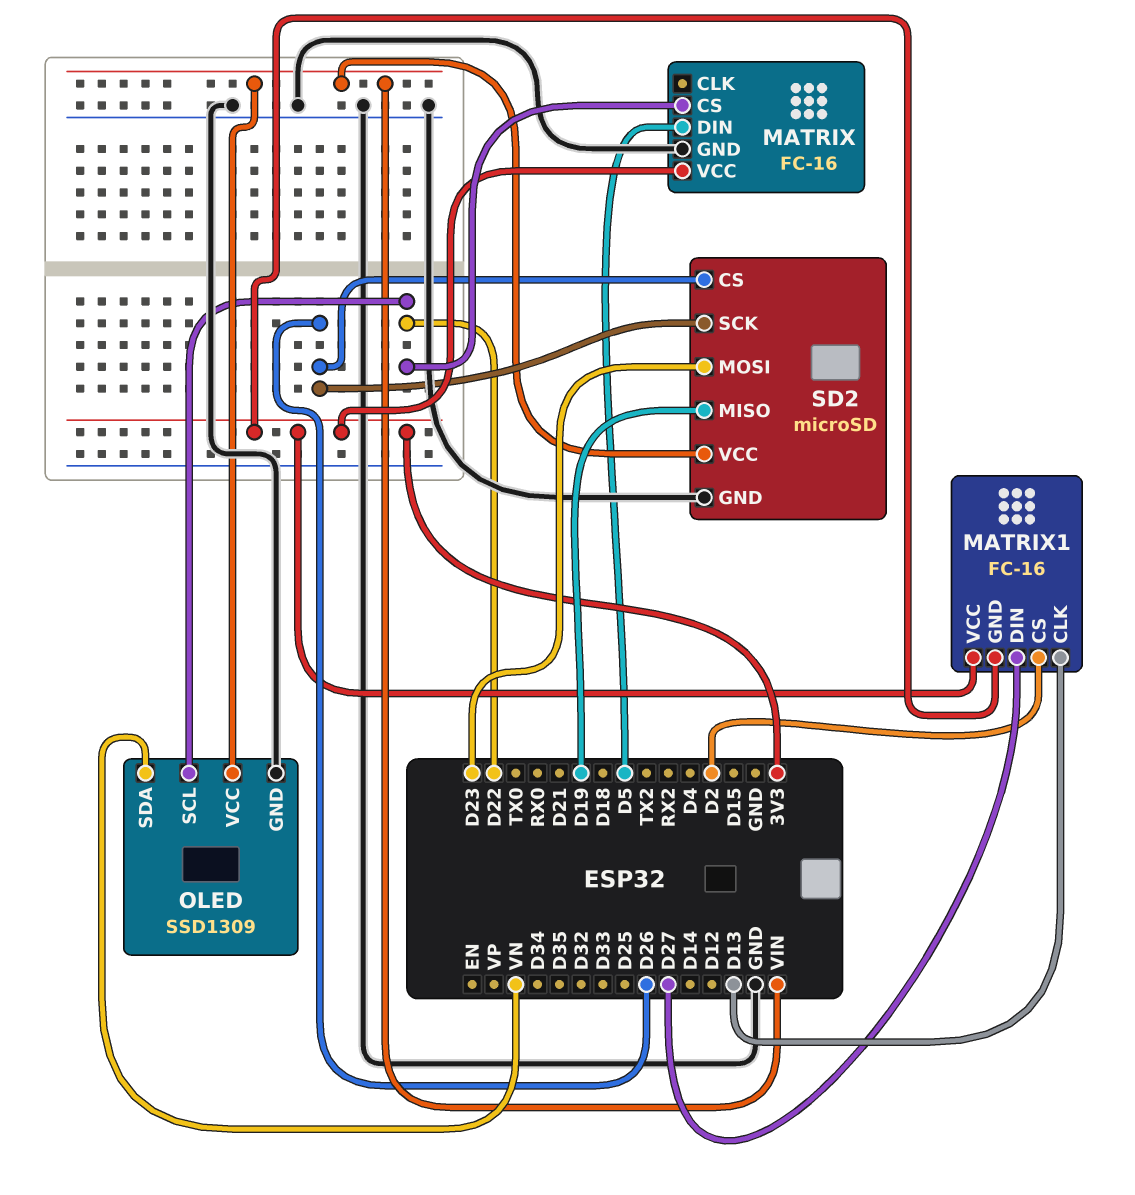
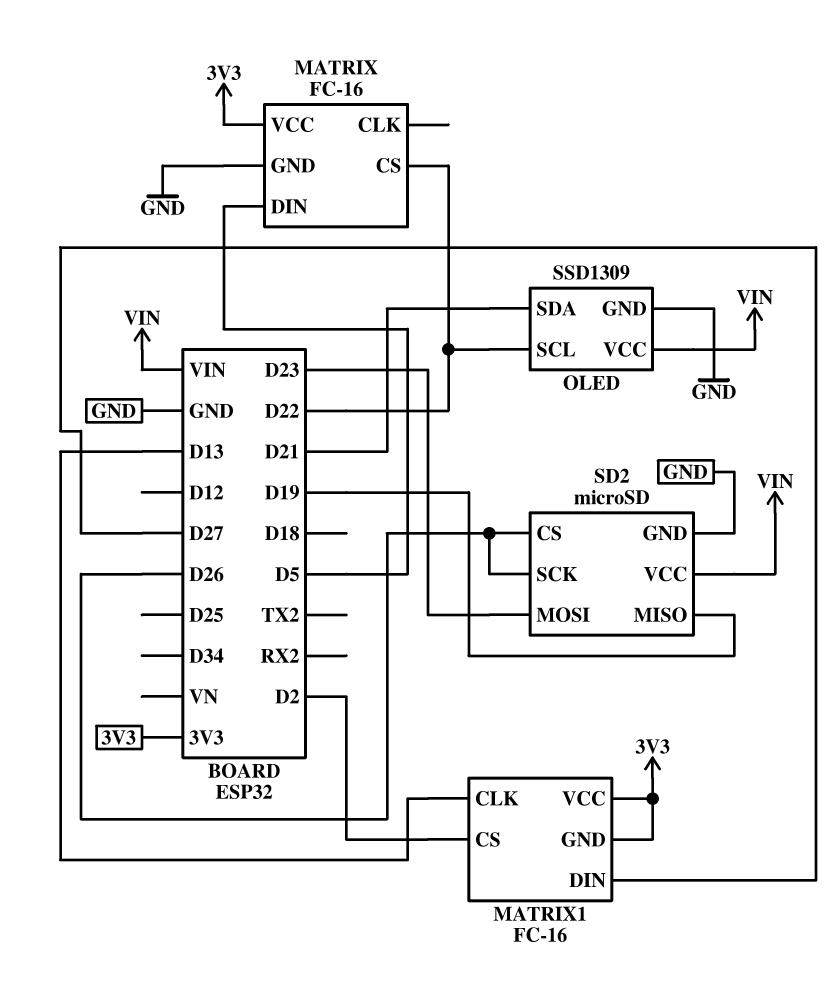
OLED pin SDA: VN -> D21

